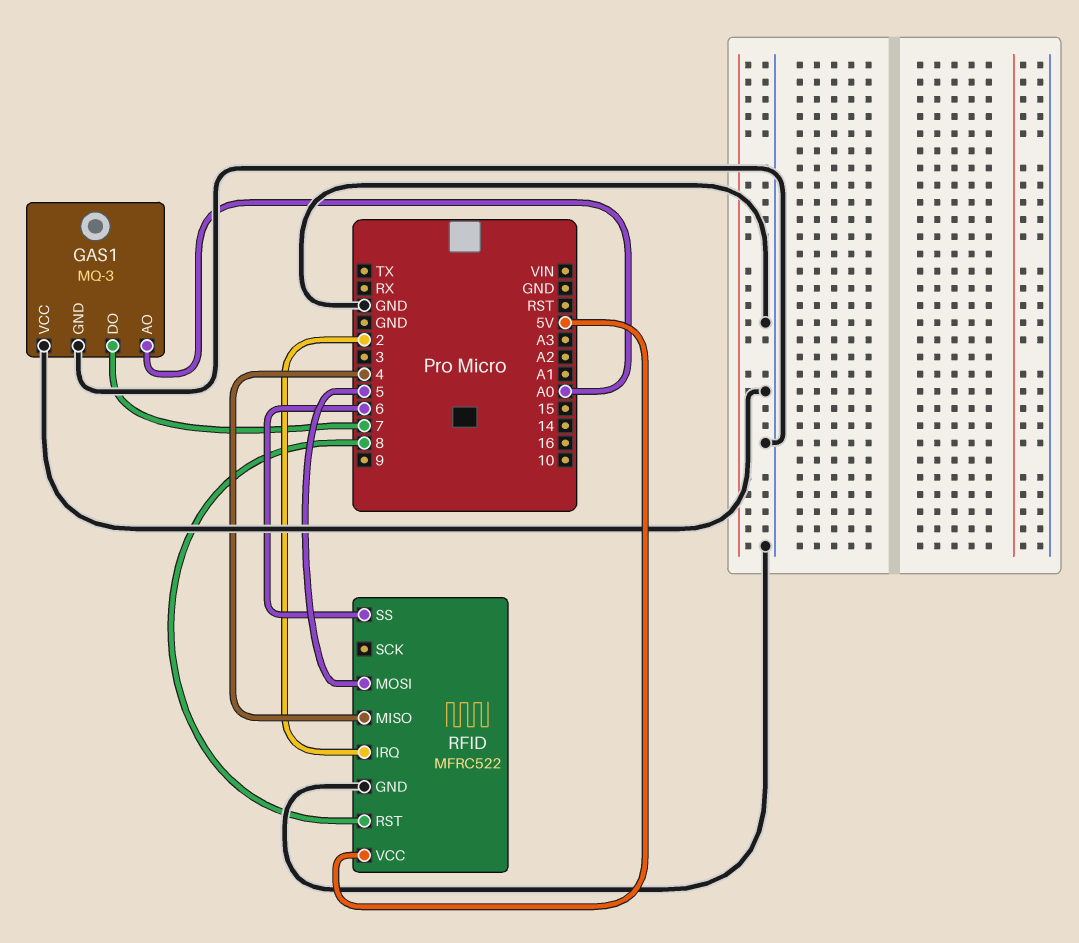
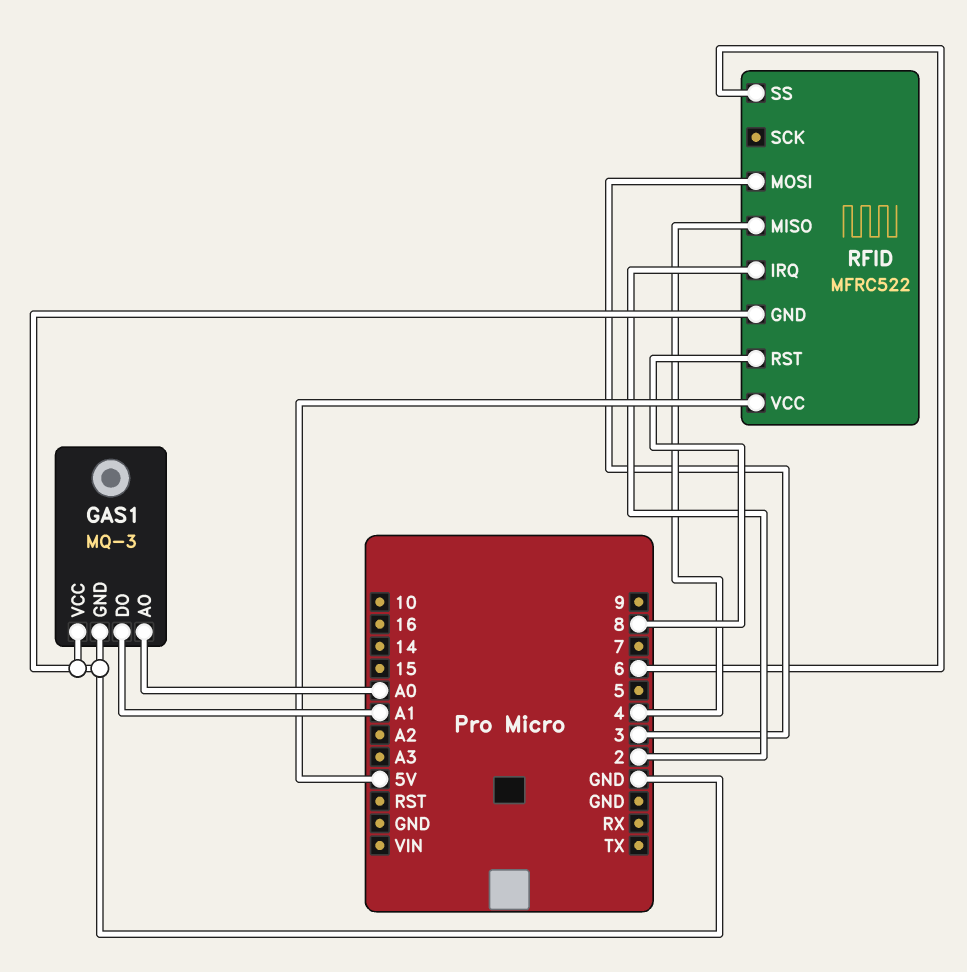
GAS1 pin DO: 7 -> A1
RFID pin MOSI: 5 -> 3

